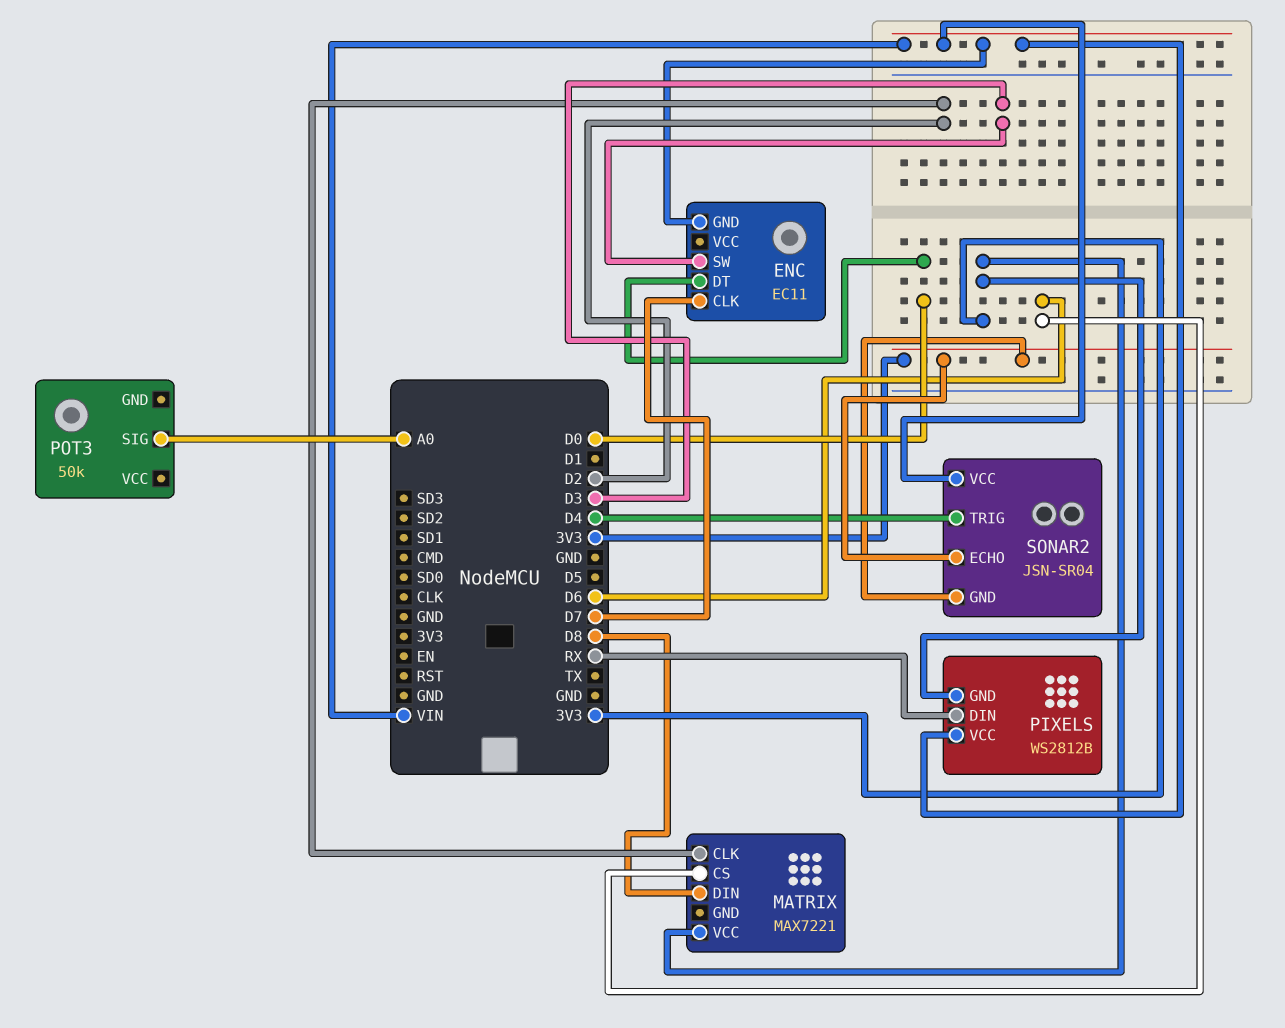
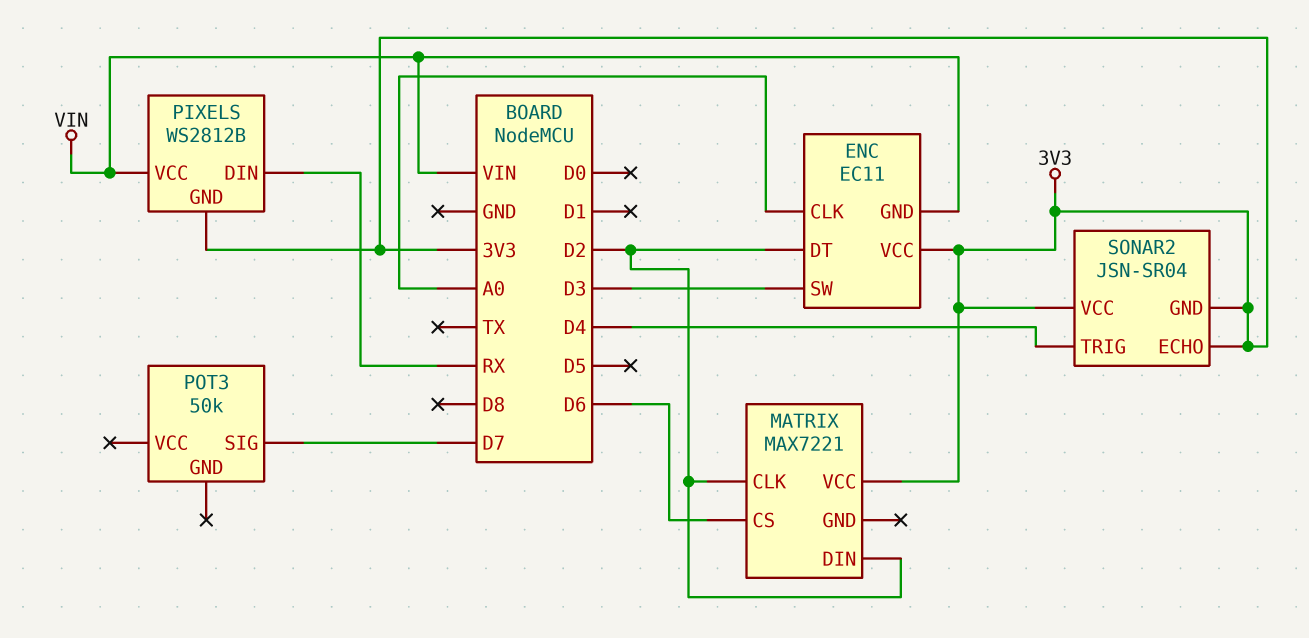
ENC pin CLK: D7 -> A0
ENC pin DT: D0 -> D2
ENC pin VCC: none -> 3V3
MATRIX pin DIN: D8 -> D2
POT3 pin SIG: A0 -> D7
SONAR2 pin VCC: VIN -> 3V3

